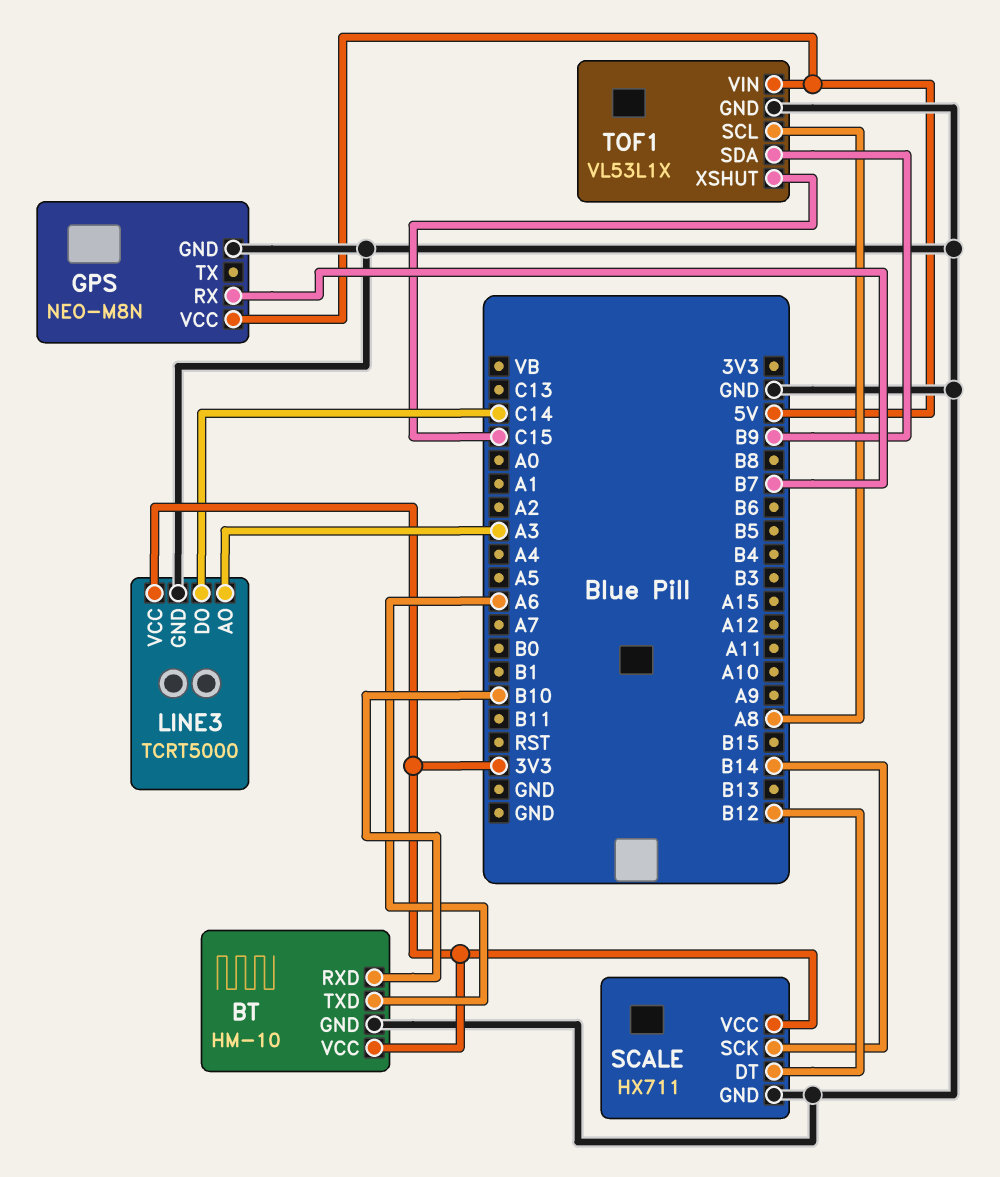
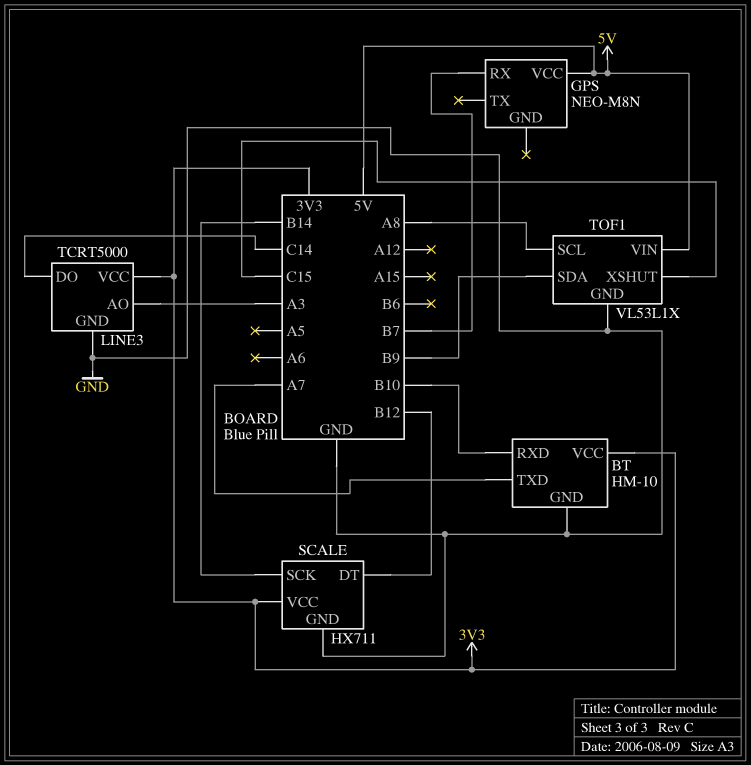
BT pin TXD: A6 -> A7
GPS pin GND: GND -> none

